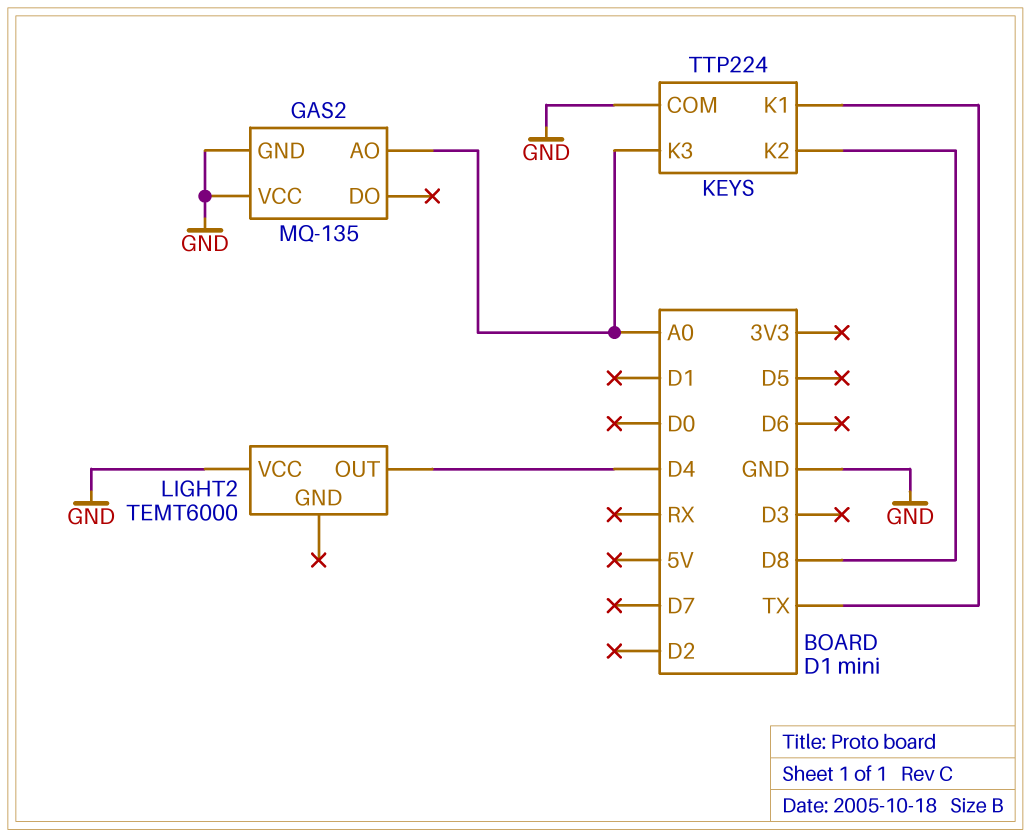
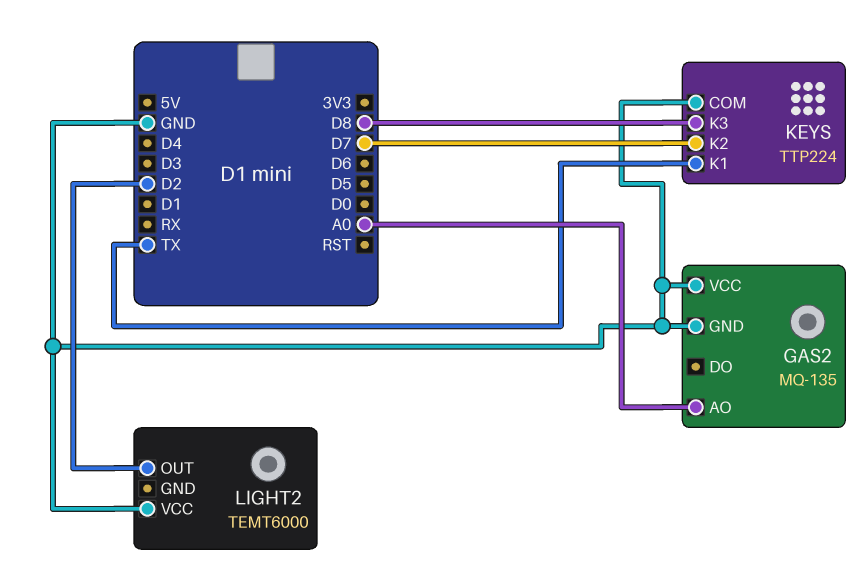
KEYS pin K2: D8 -> D7
KEYS pin K3: A0 -> D8
LIGHT2 pin OUT: D4 -> D2

